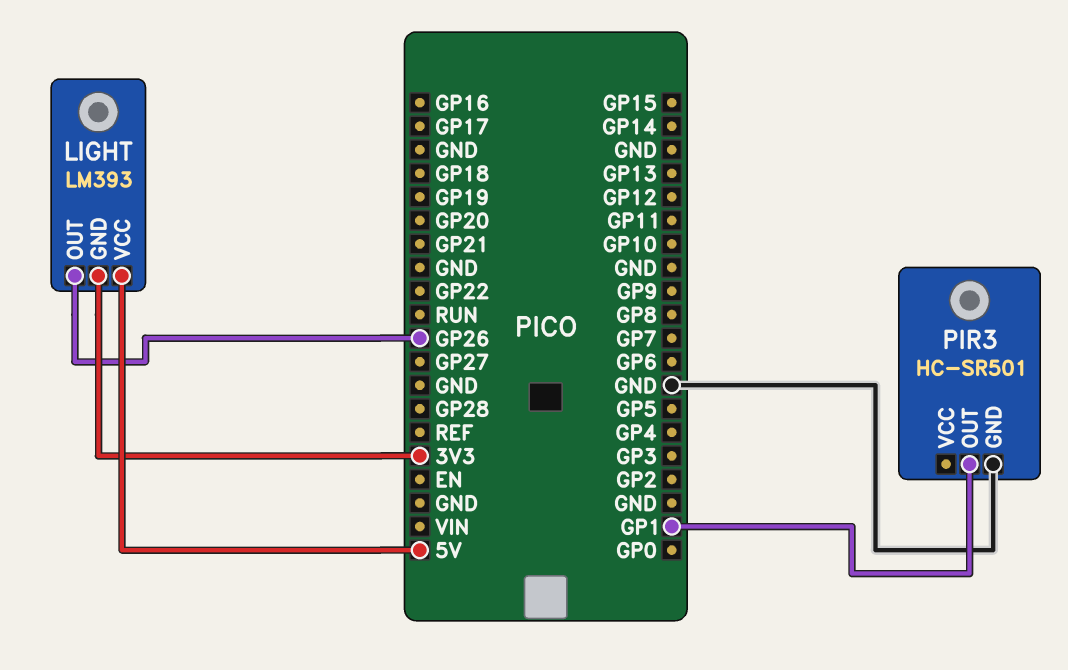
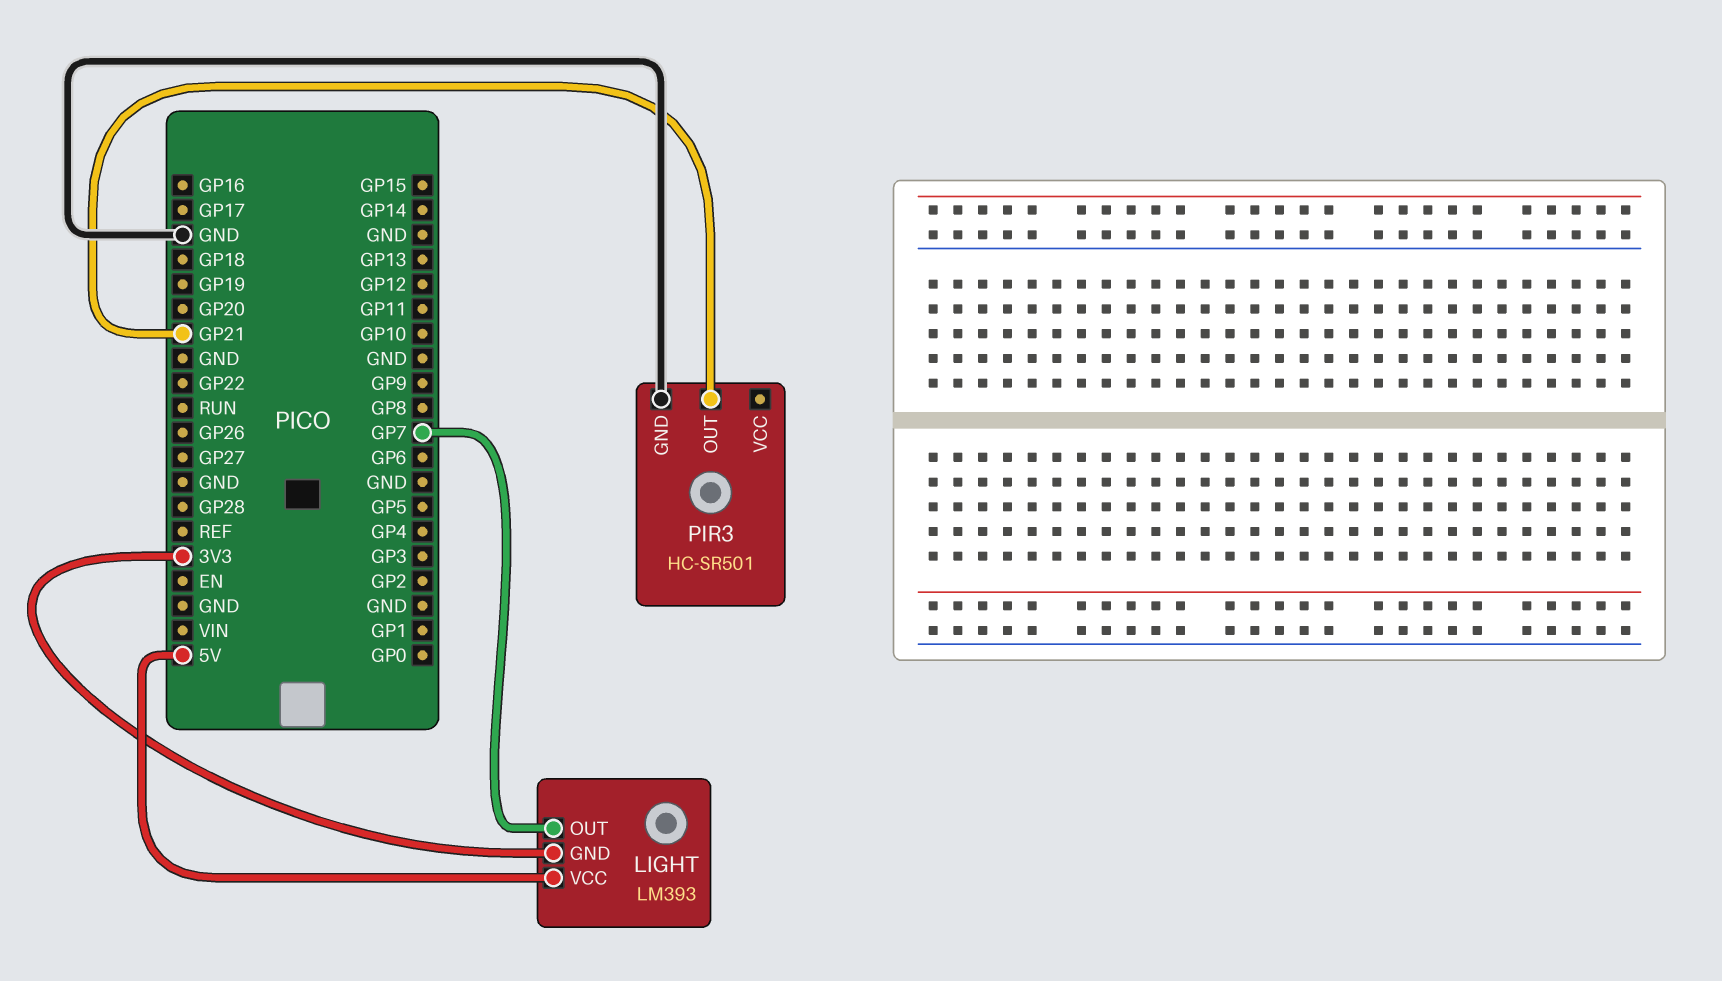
LIGHT pin OUT: GP26 -> GP7
PIR3 pin OUT: GP1 -> GP21

